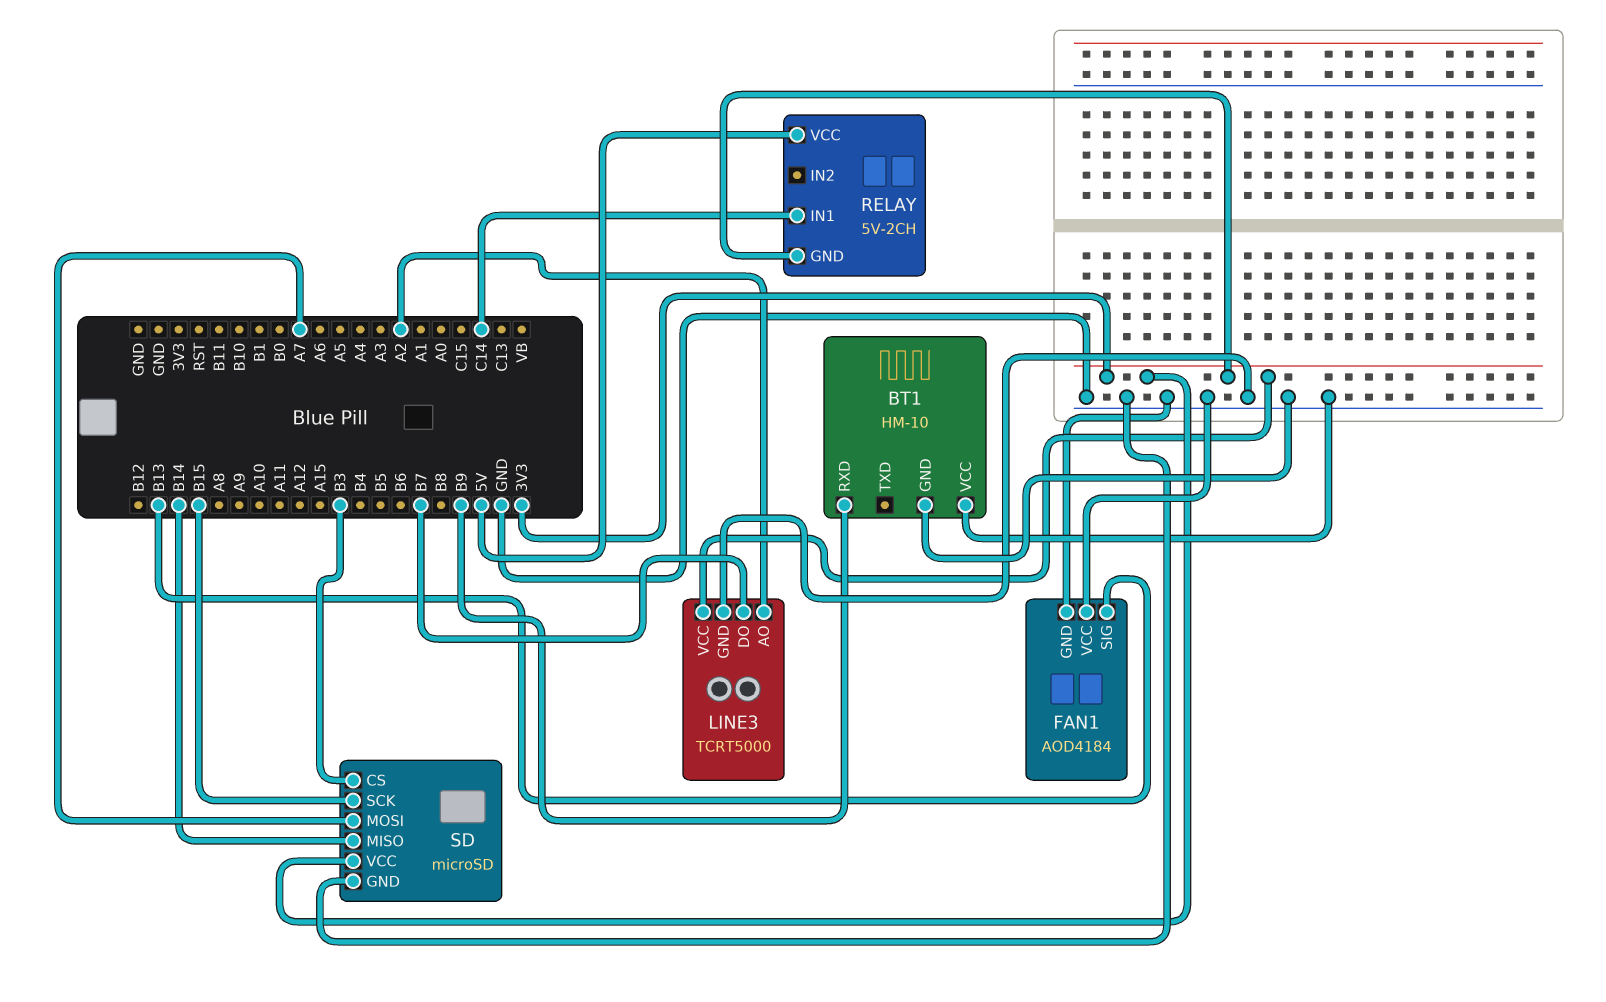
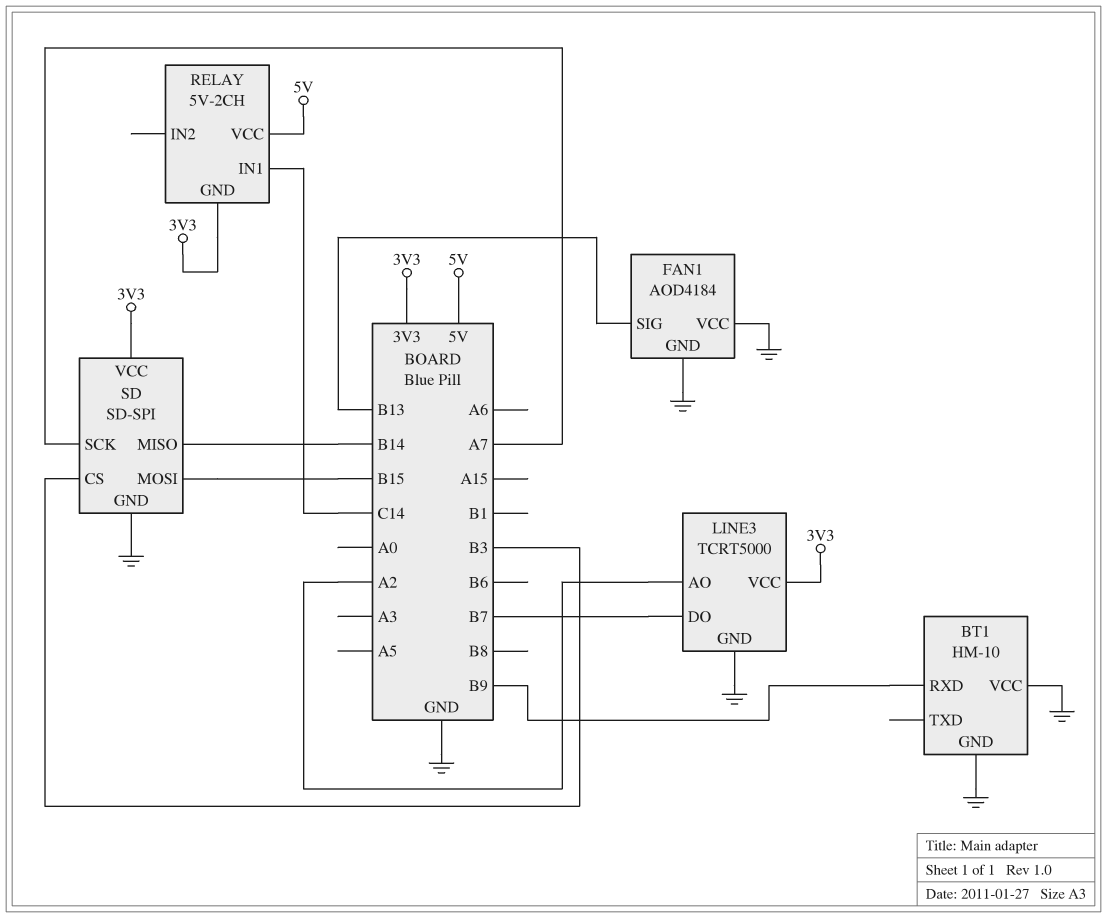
SD: microSD -> SD-SPI
SD pin MOSI: A7 -> B15
SD pin SCK: B15 -> A7

